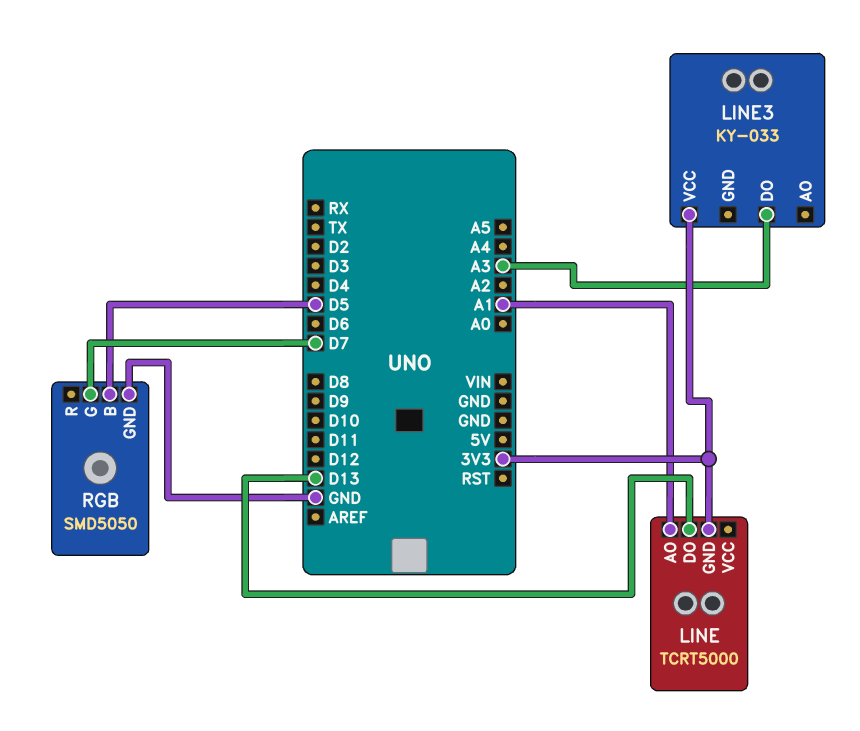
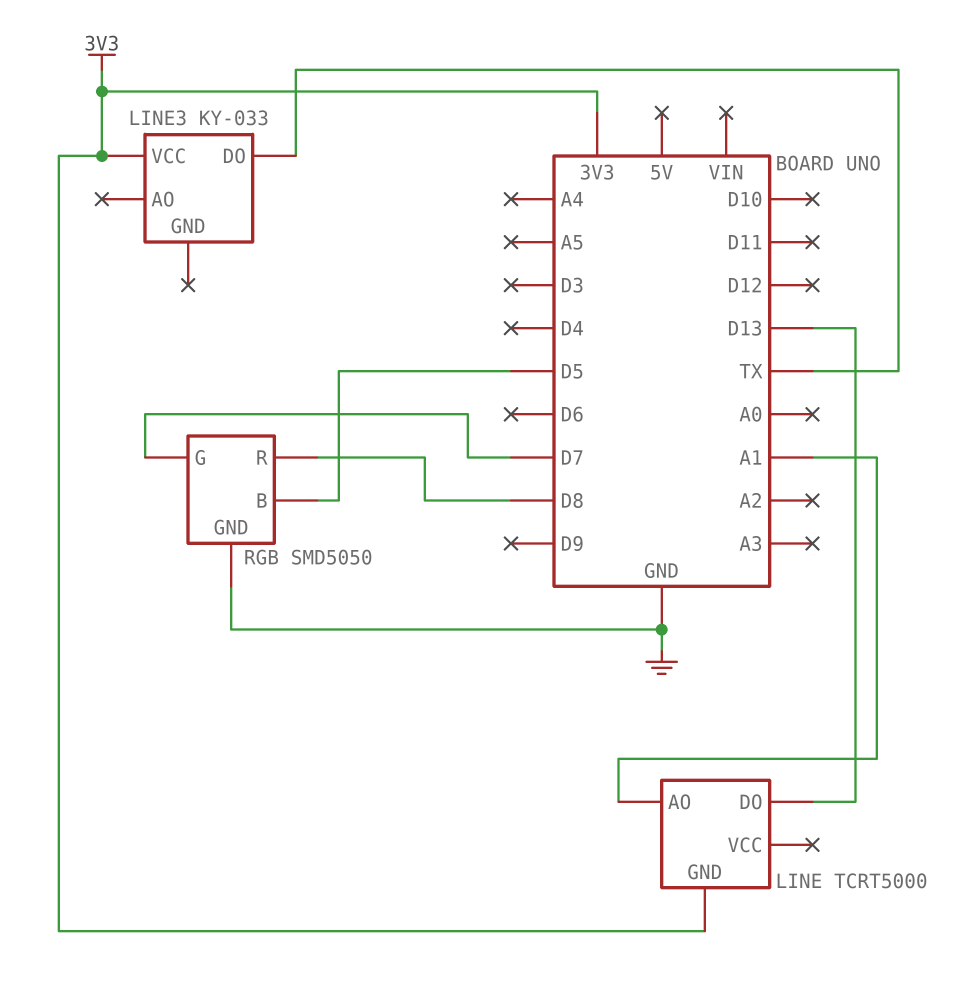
LINE3 pin DO: A3 -> TX
RGB pin R: none -> D8

